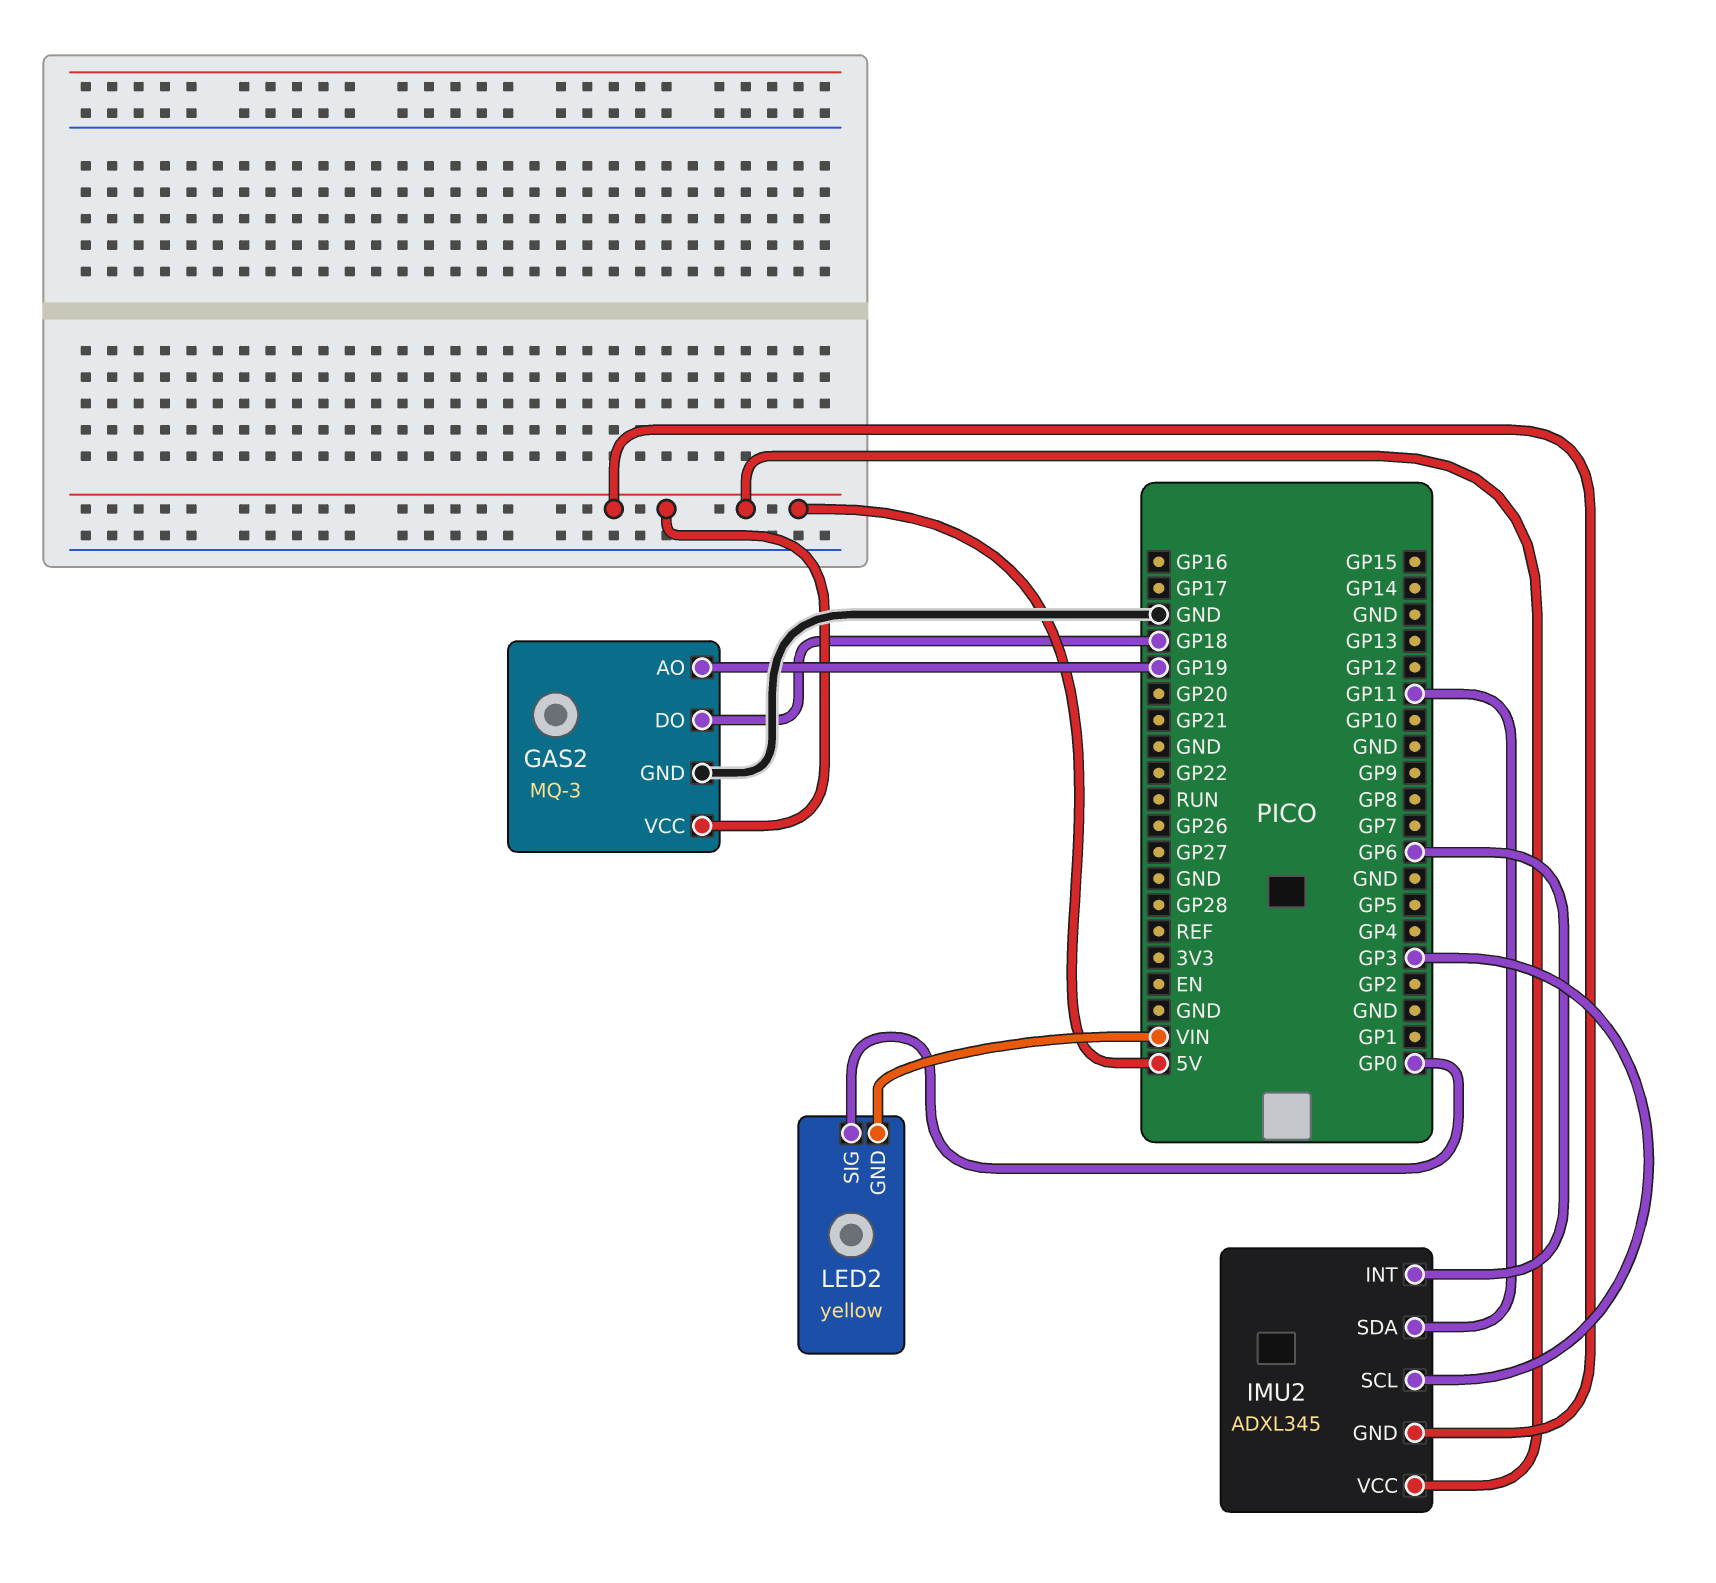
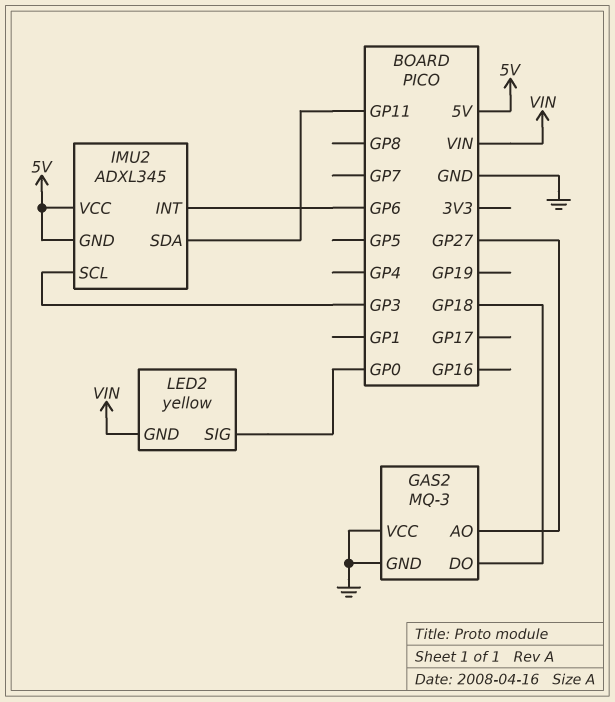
GAS2 pin AO: GP19 -> GP27
GAS2 pin VCC: 5V -> GND

